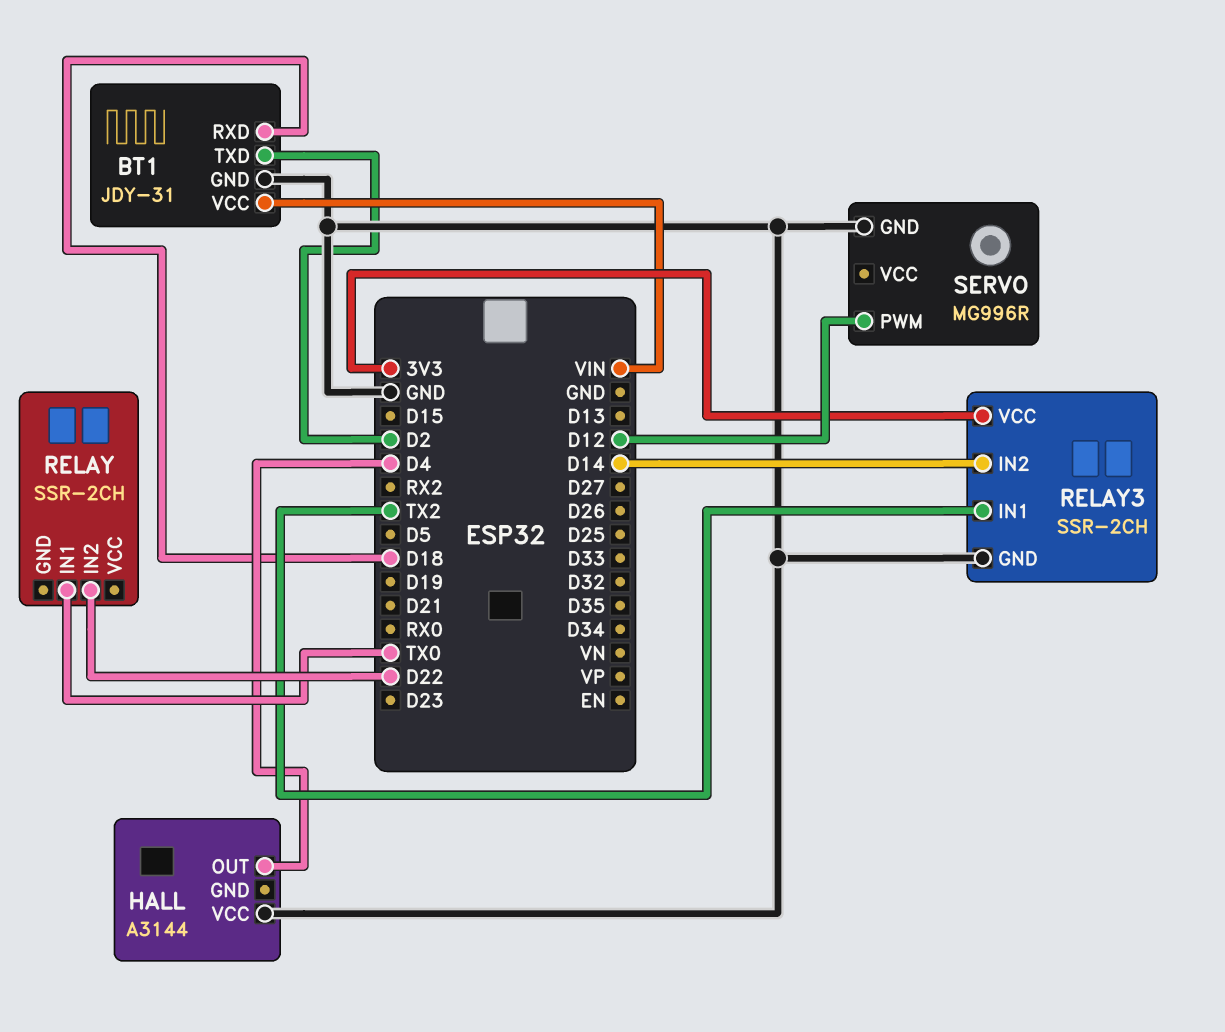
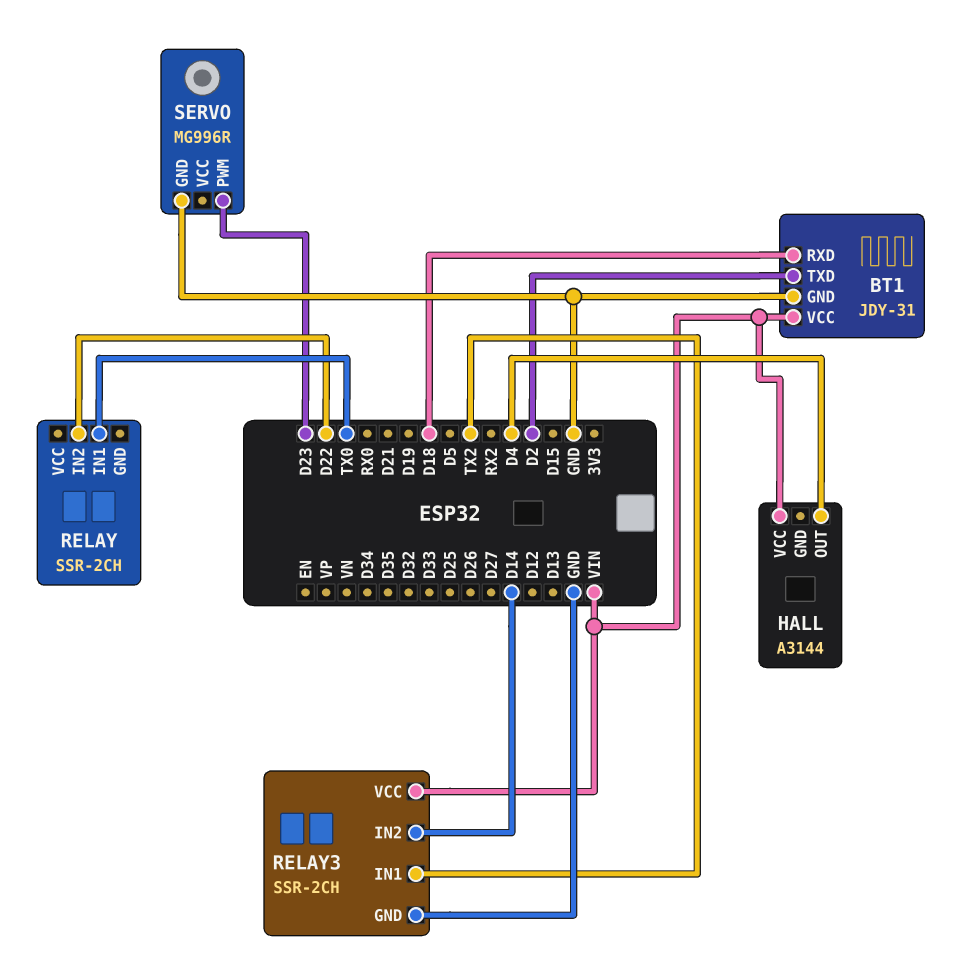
HALL pin VCC: GND -> VIN
RELAY3 pin VCC: 3V3 -> VIN
SERVO pin PWM: D12 -> D23

